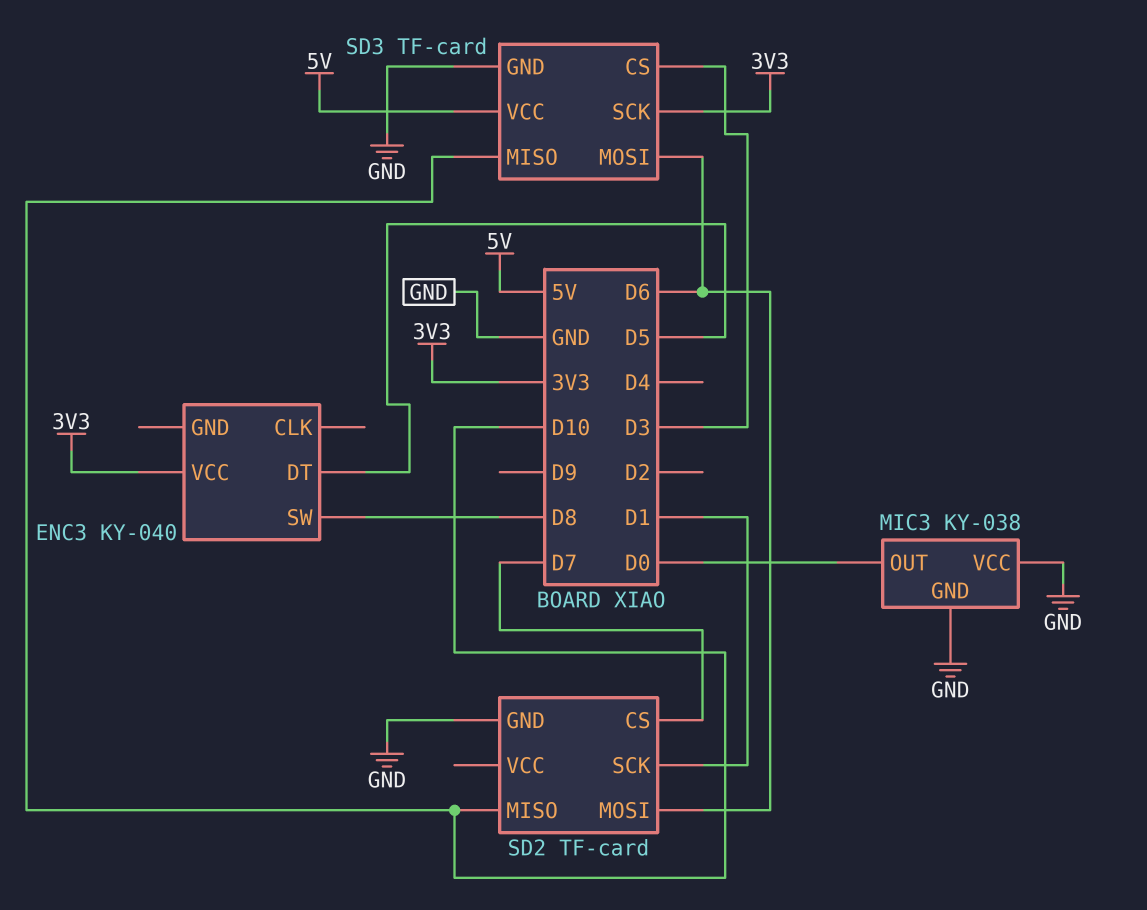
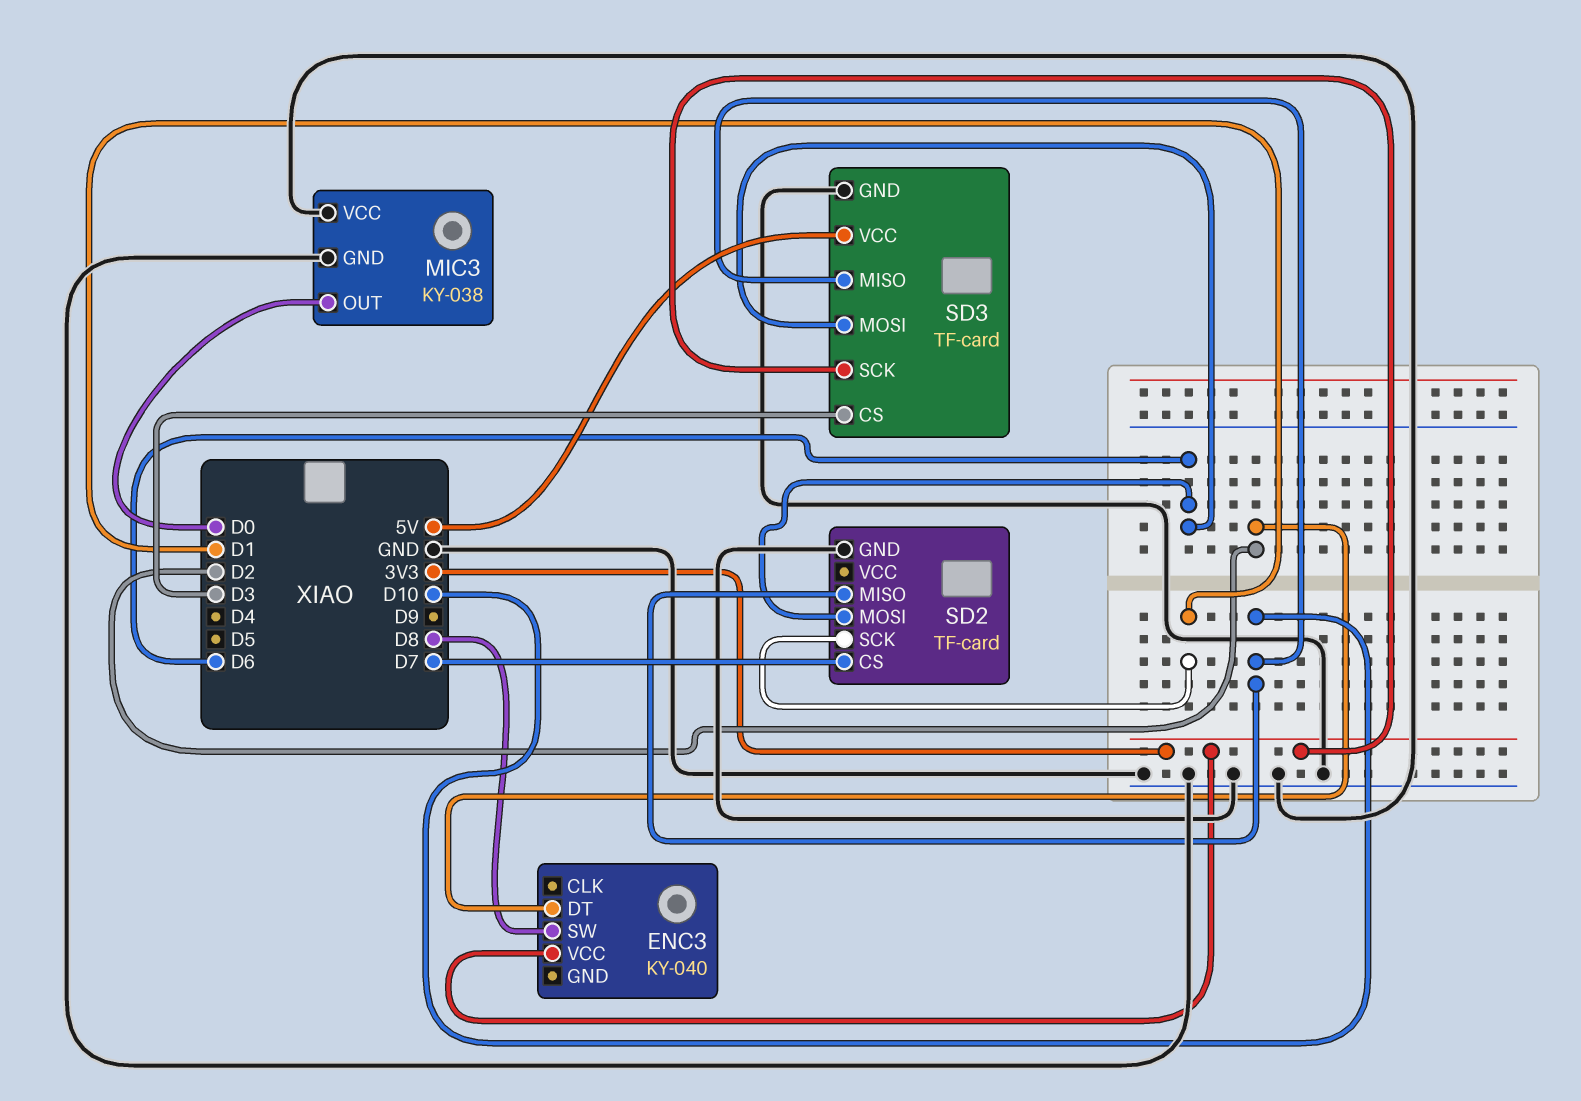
ENC3 pin DT: D5 -> D2

